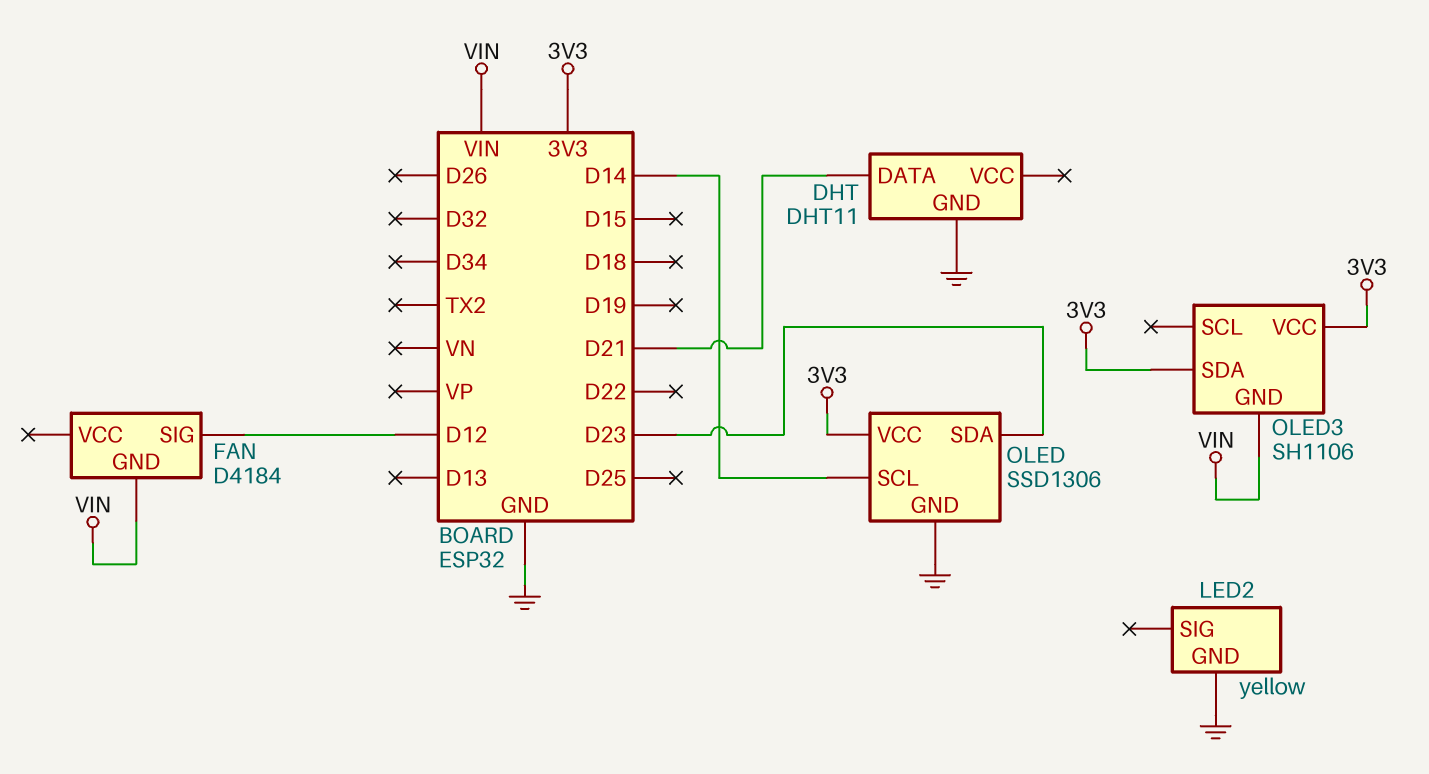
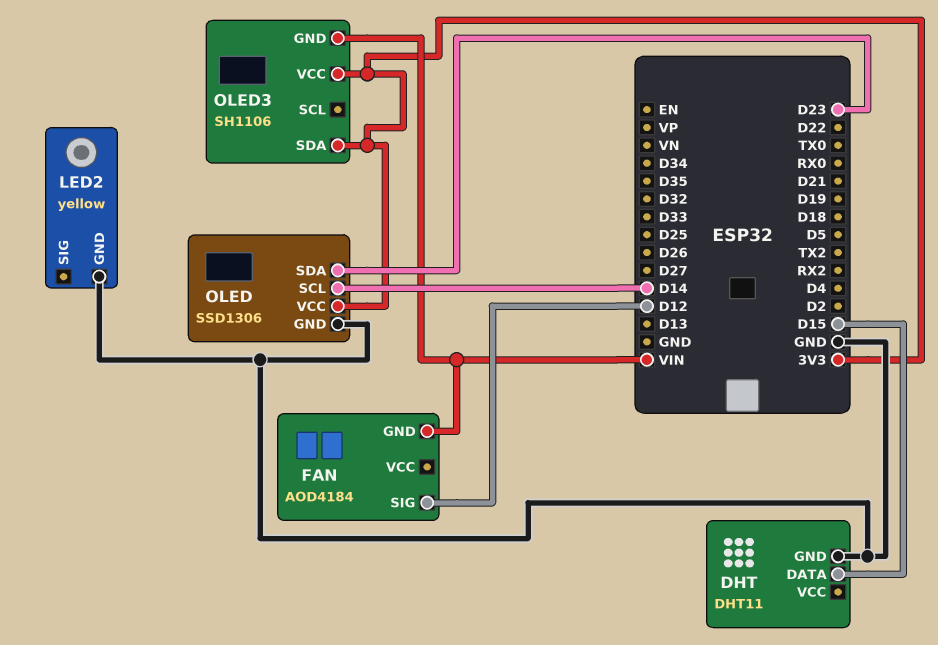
DHT pin DATA: D21 -> D15
FAN: D4184 -> AOD4184

